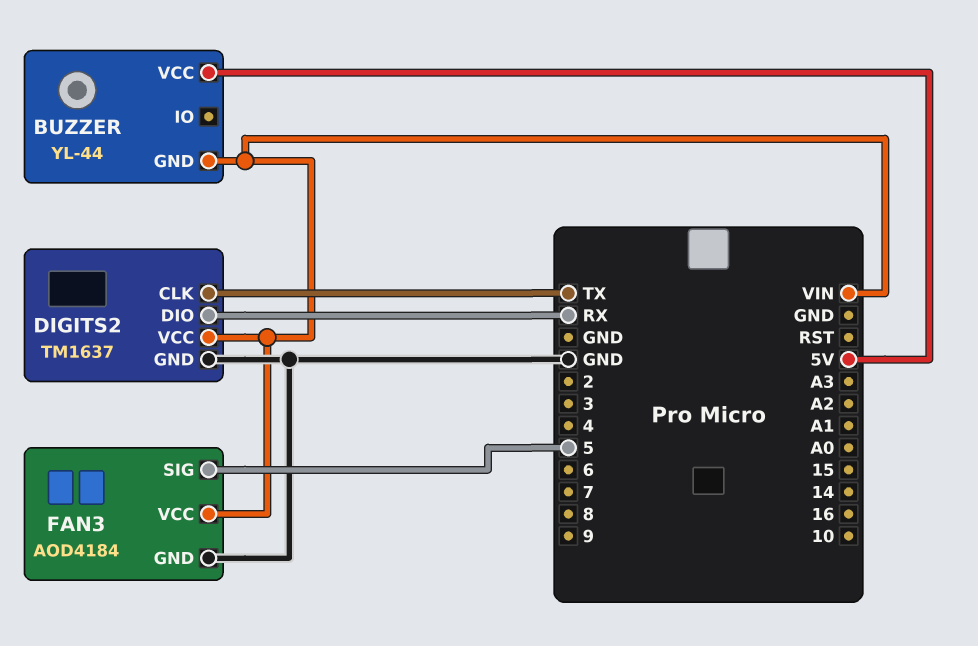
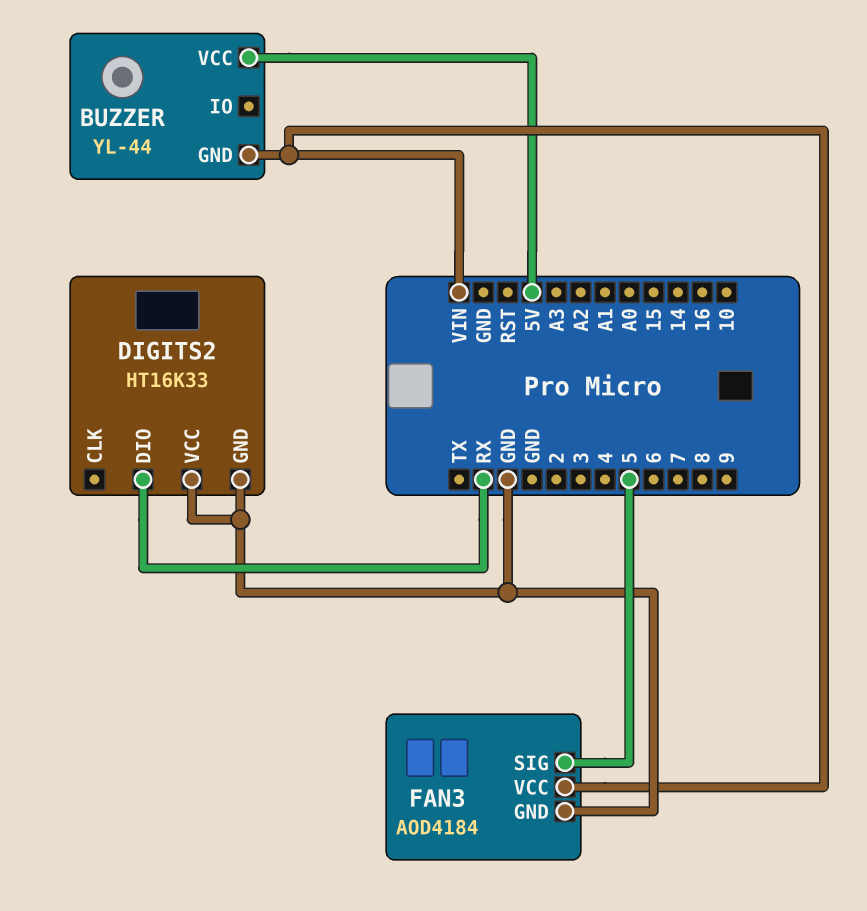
DIGITS2: TM1637 -> HT16K33
DIGITS2 pin CLK: TX -> none
DIGITS2 pin VCC: VIN -> GND

